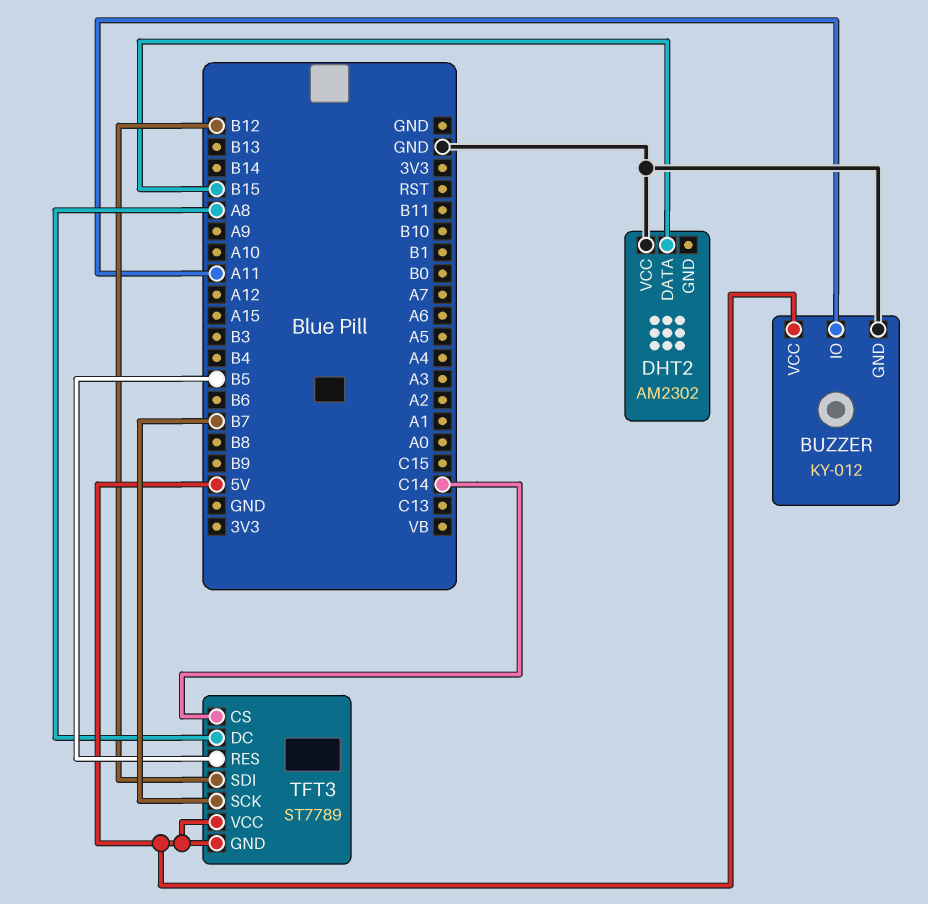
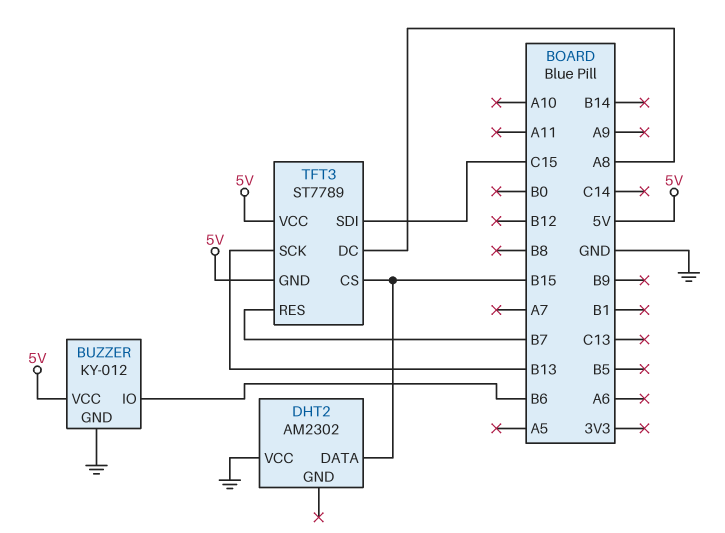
BUZZER pin IO: A11 -> B6
TFT3 pin CS: C14 -> B15
TFT3 pin RES: B5 -> B7
TFT3 pin SCK: B7 -> B13
TFT3 pin SDI: B12 -> C15

